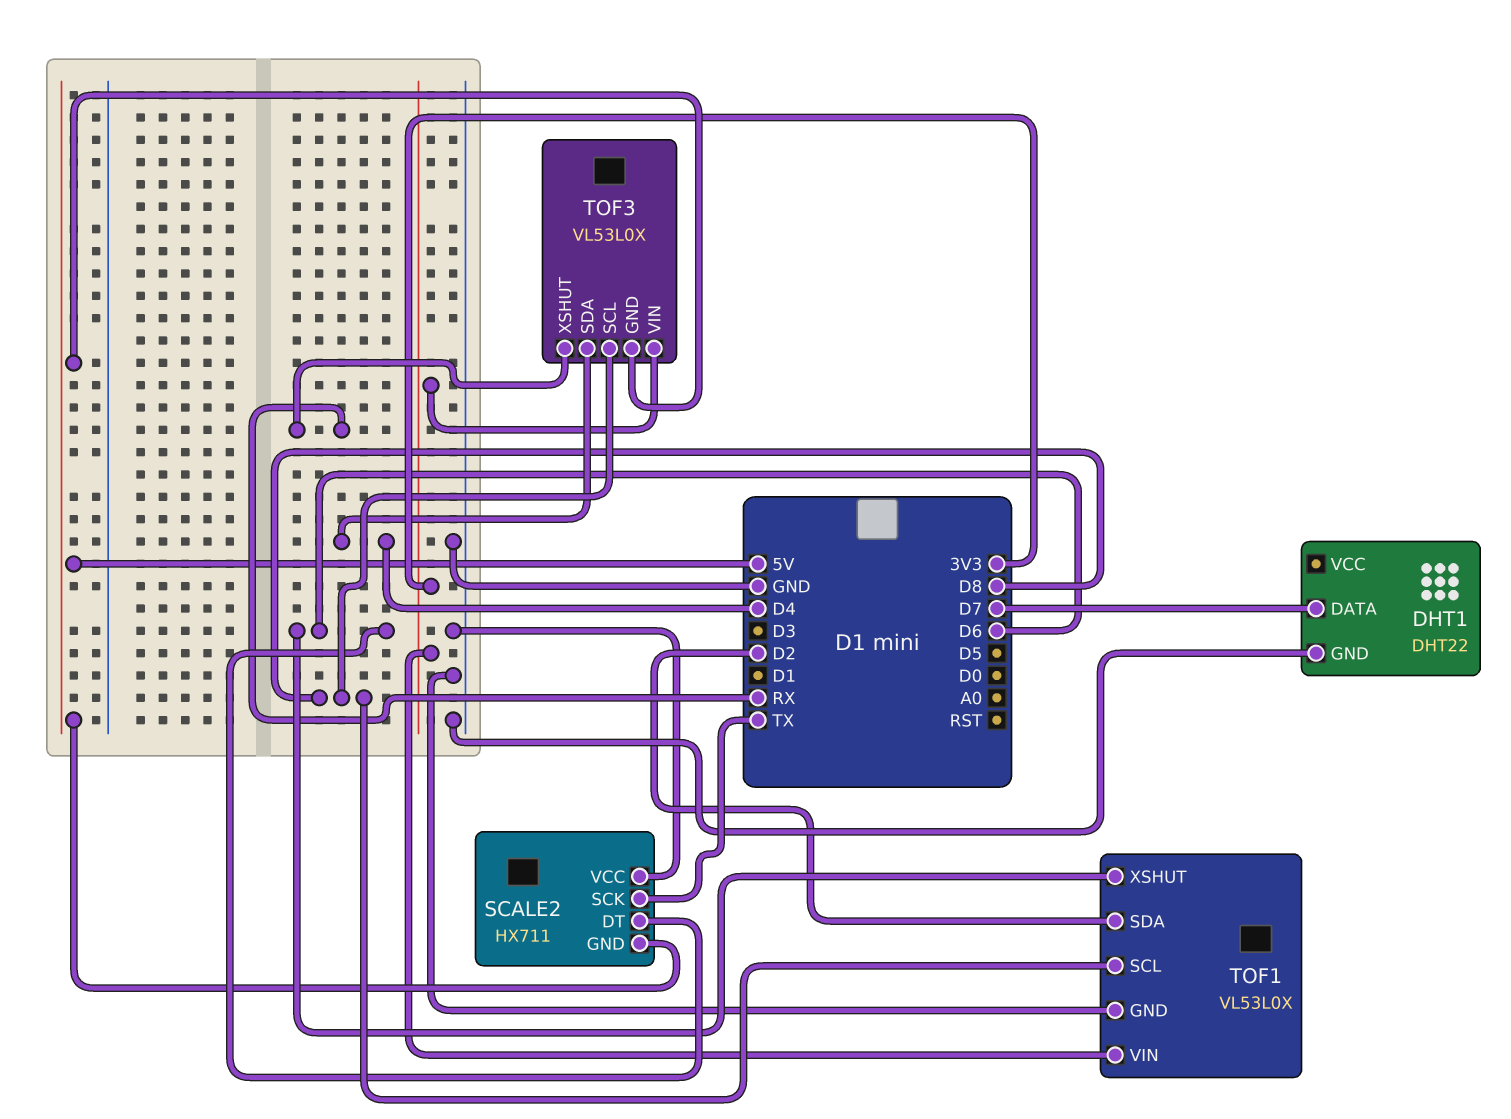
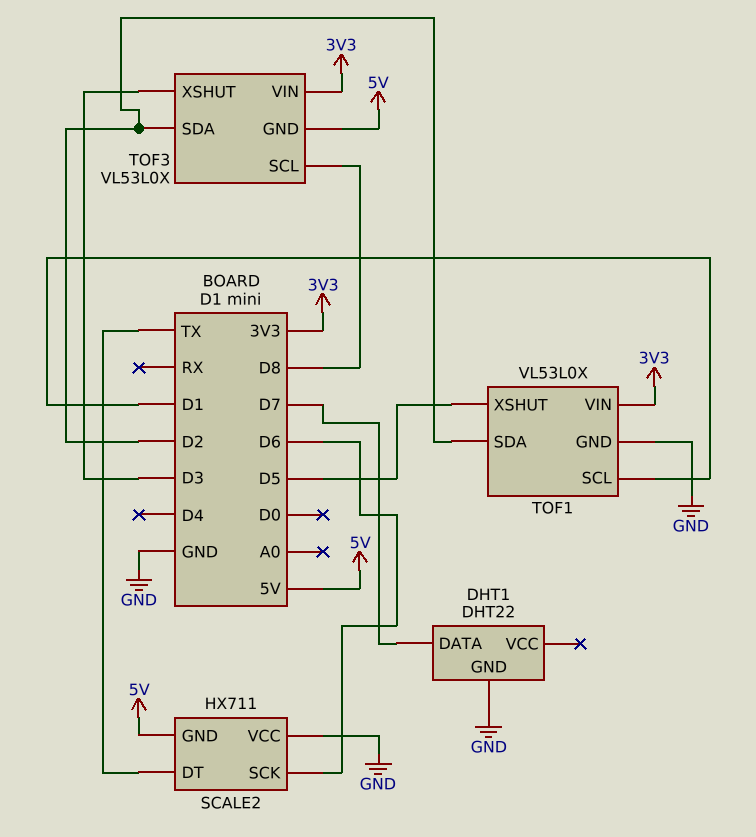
SCALE2 pin DT: D6 -> TX
SCALE2 pin SCK: TX -> D6
TOF1 pin SCL: D8 -> D1
TOF1 pin XSHUT: D6 -> D5
TOF3 pin SDA: D4 -> D2
TOF3 pin XSHUT: RX -> D3

